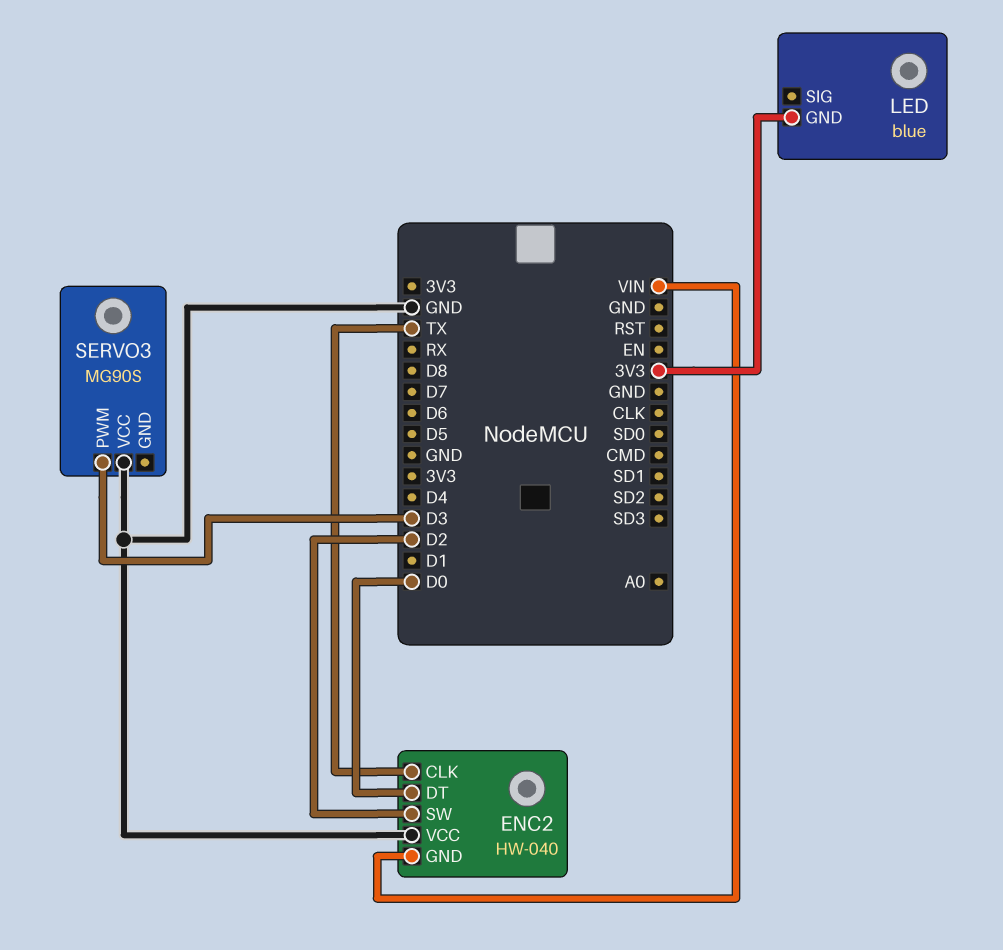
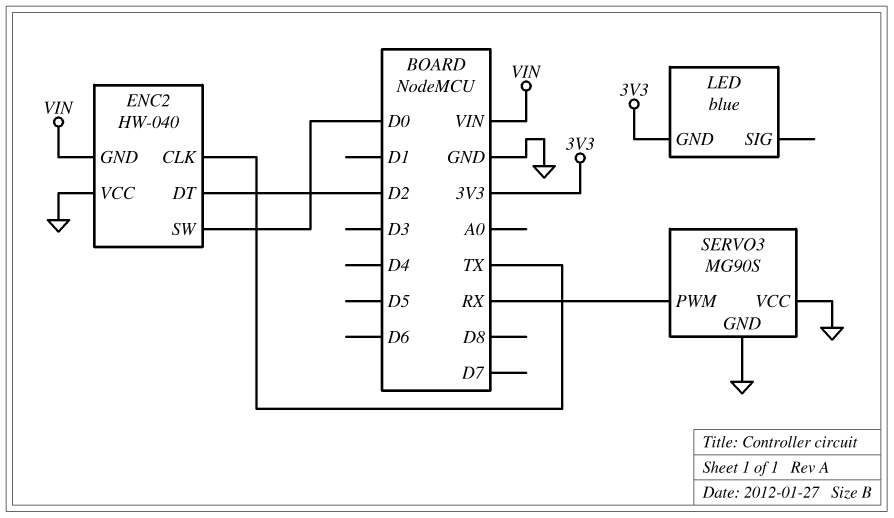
ENC2 pin DT: D0 -> D2
ENC2 pin SW: D2 -> D0
SERVO3 pin GND: none -> GND
SERVO3 pin PWM: D3 -> RX

